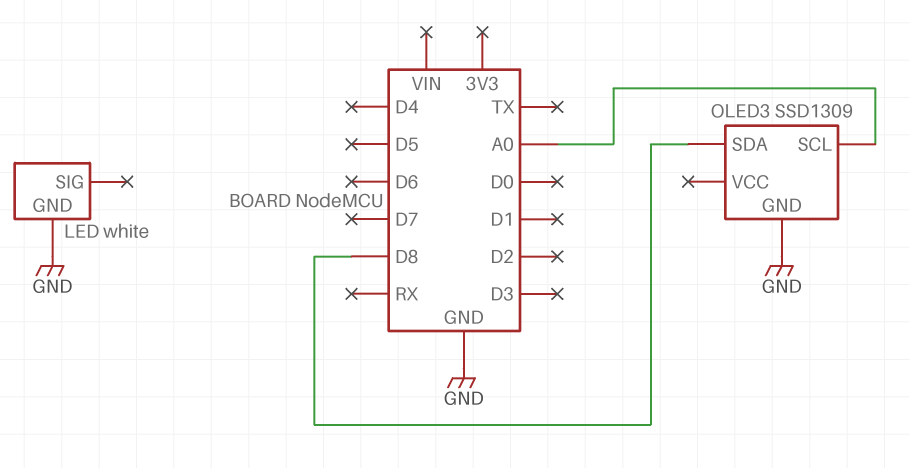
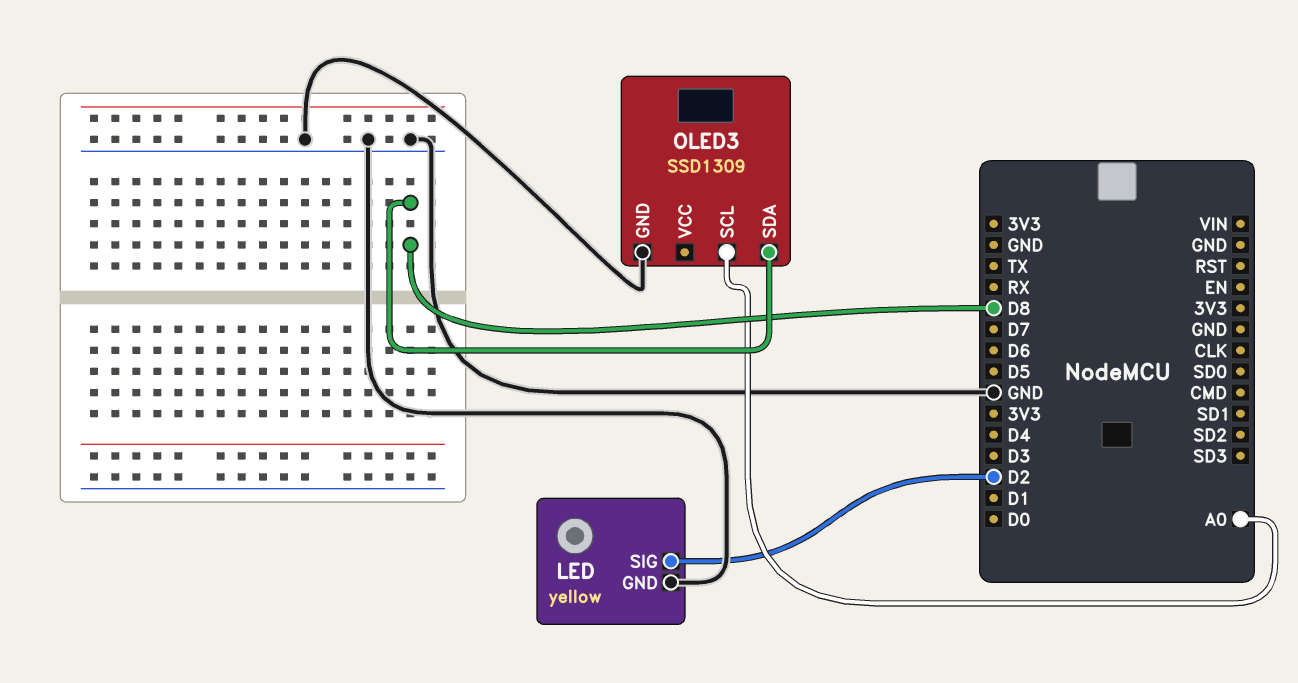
LED: white -> yellow
LED pin SIG: none -> D2

